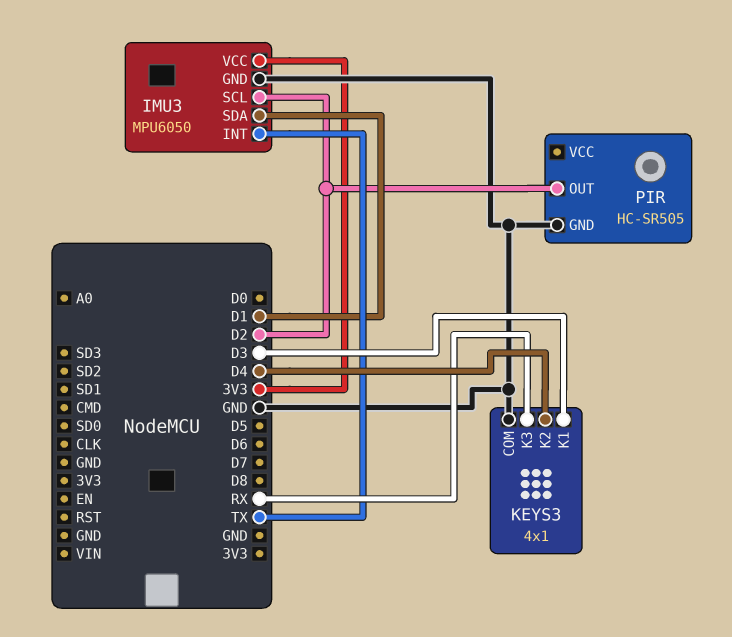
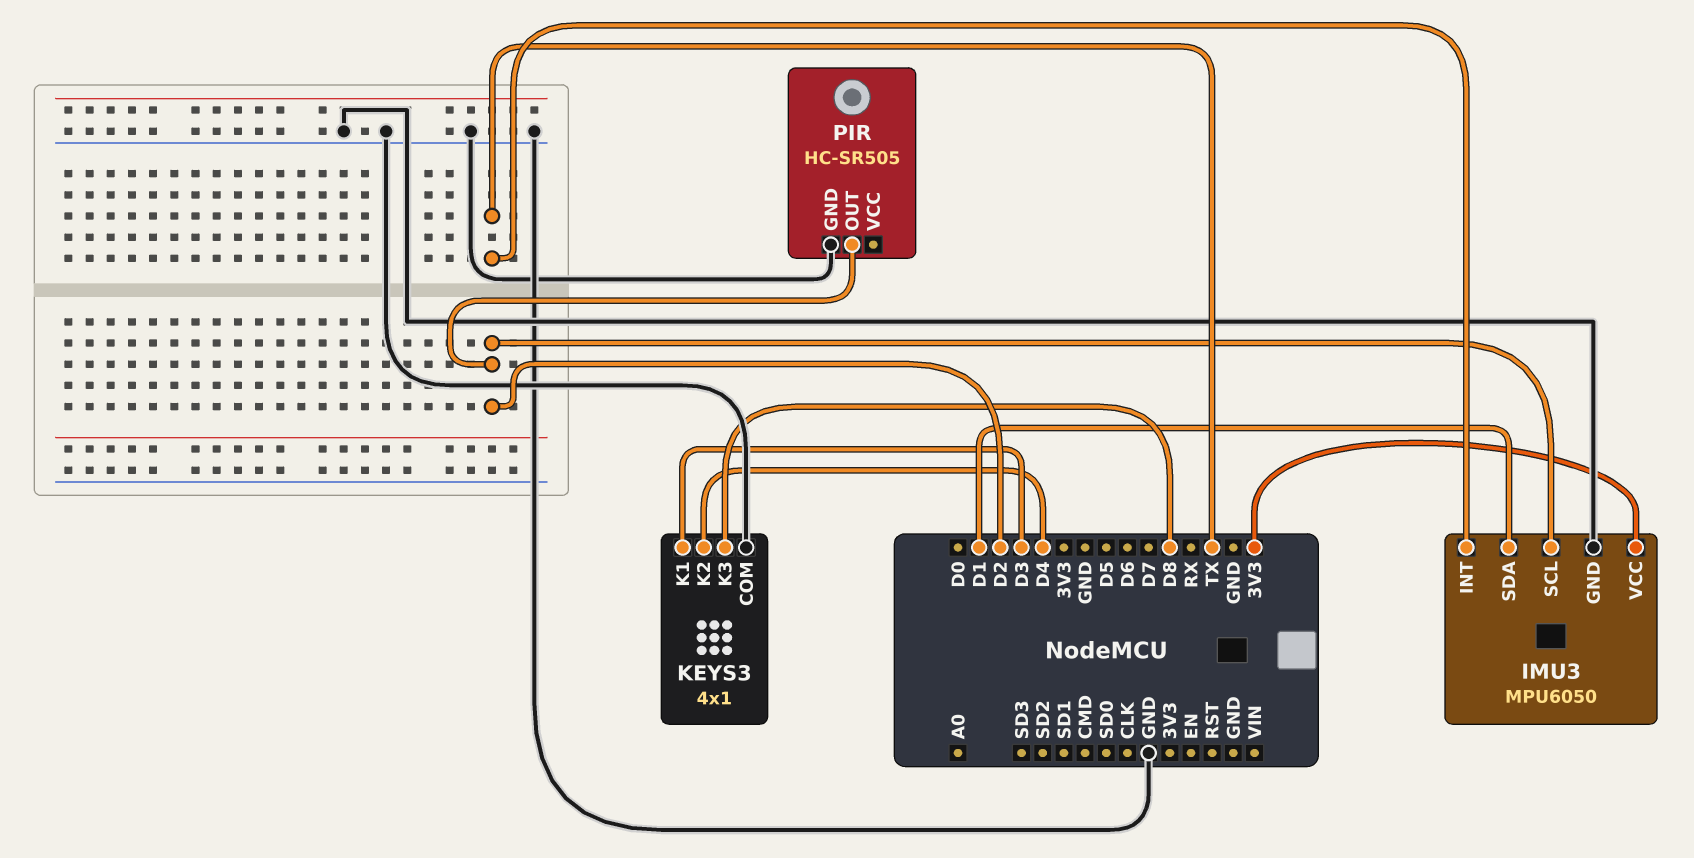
KEYS3 pin K3: RX -> D8

